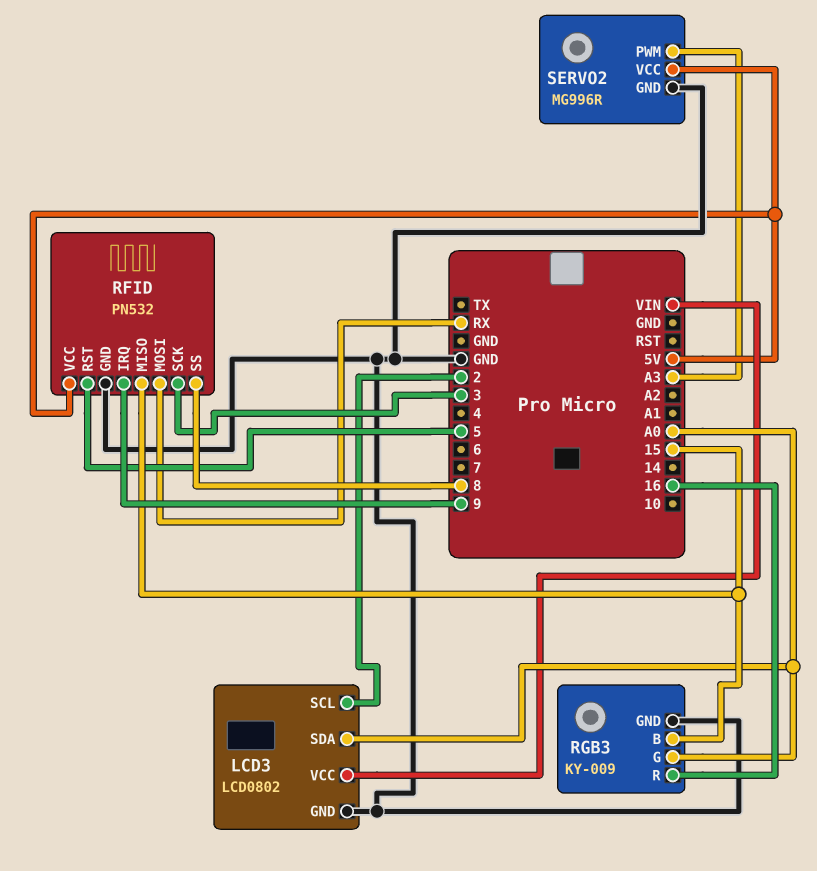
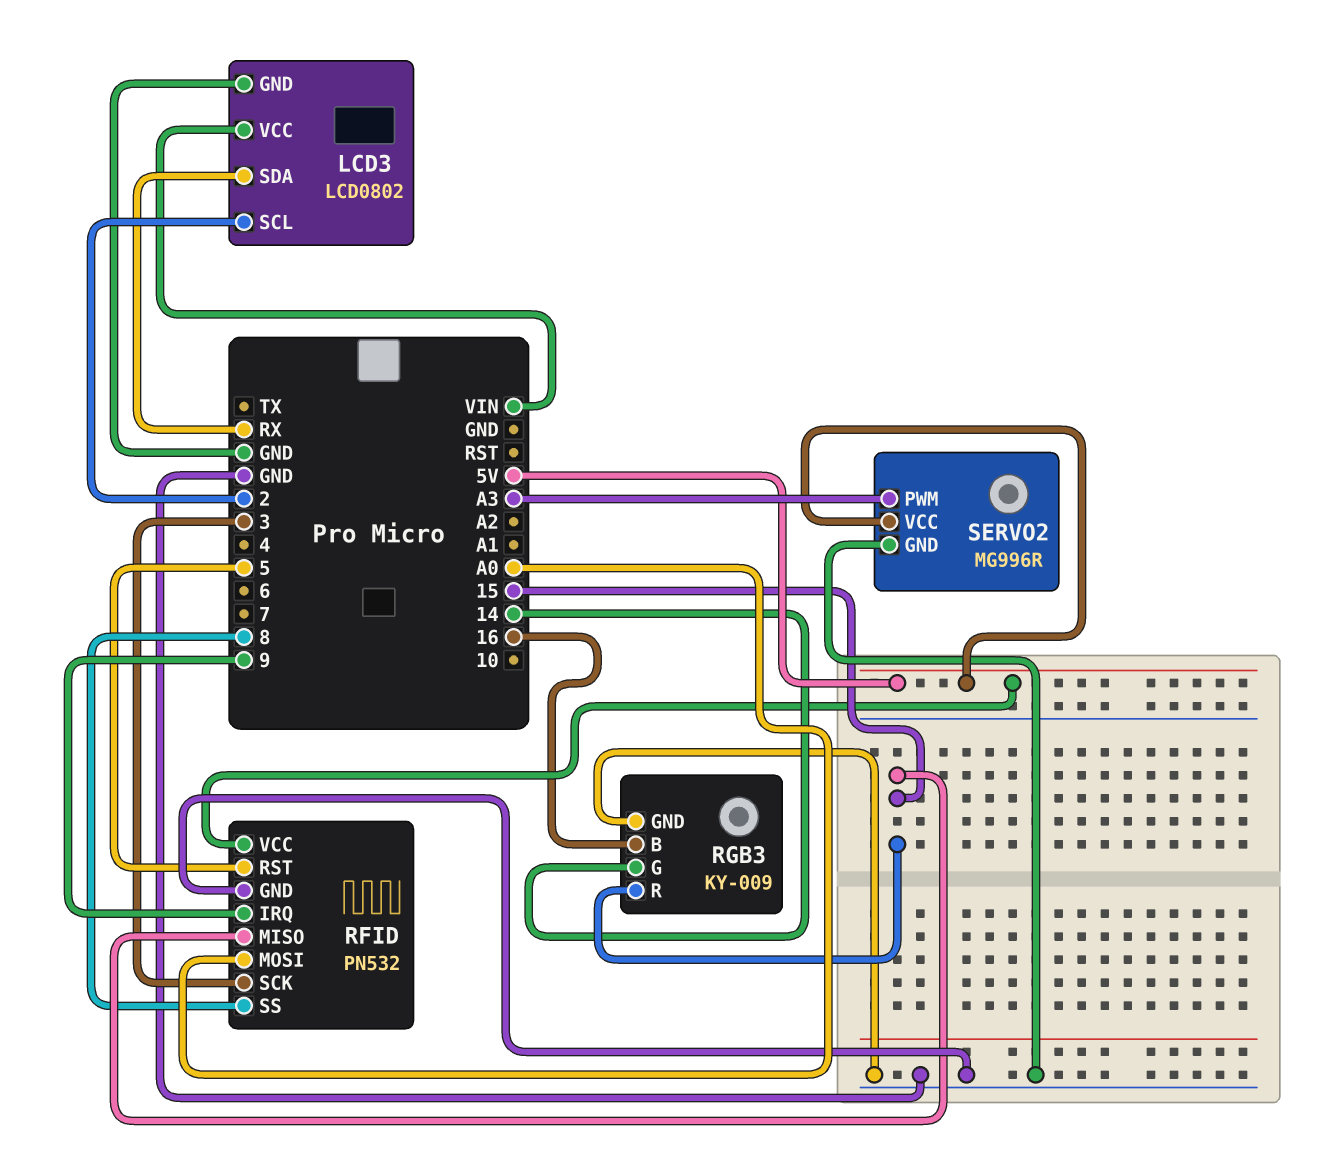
LCD3 pin SDA: A0 -> RX
RFID pin MOSI: RX -> A0
RGB3 pin B: 15 -> 16
RGB3 pin G: A0 -> 14
RGB3 pin R: 16 -> 15

